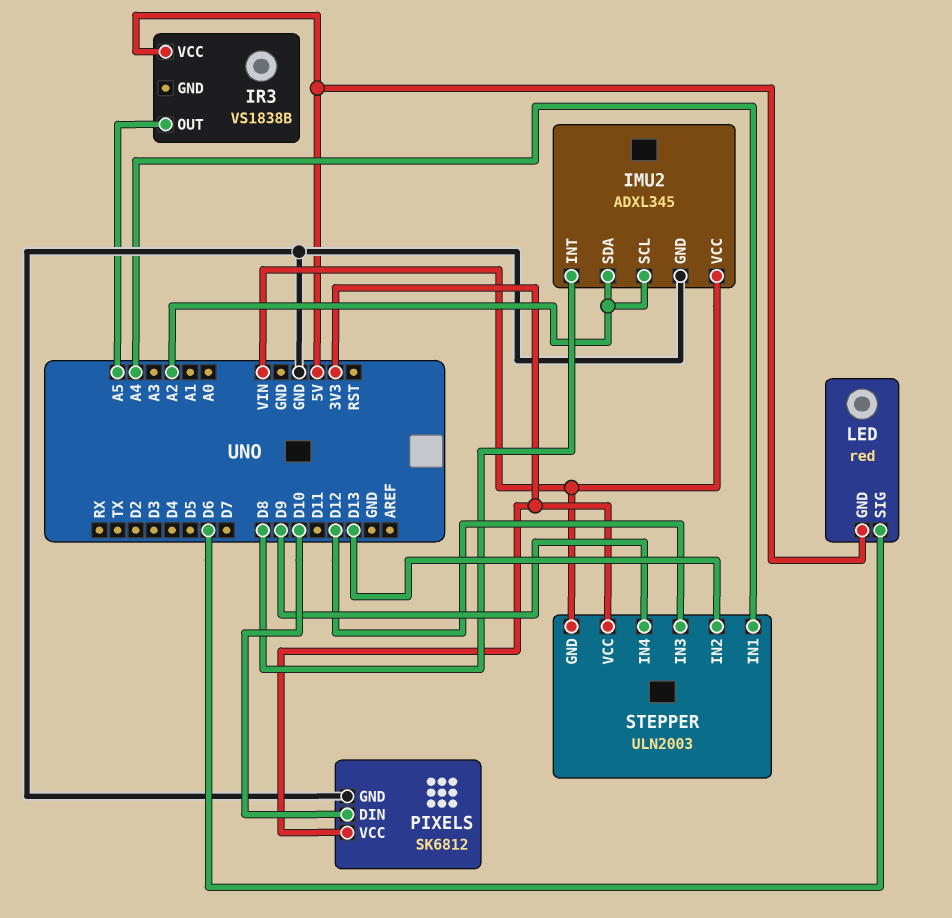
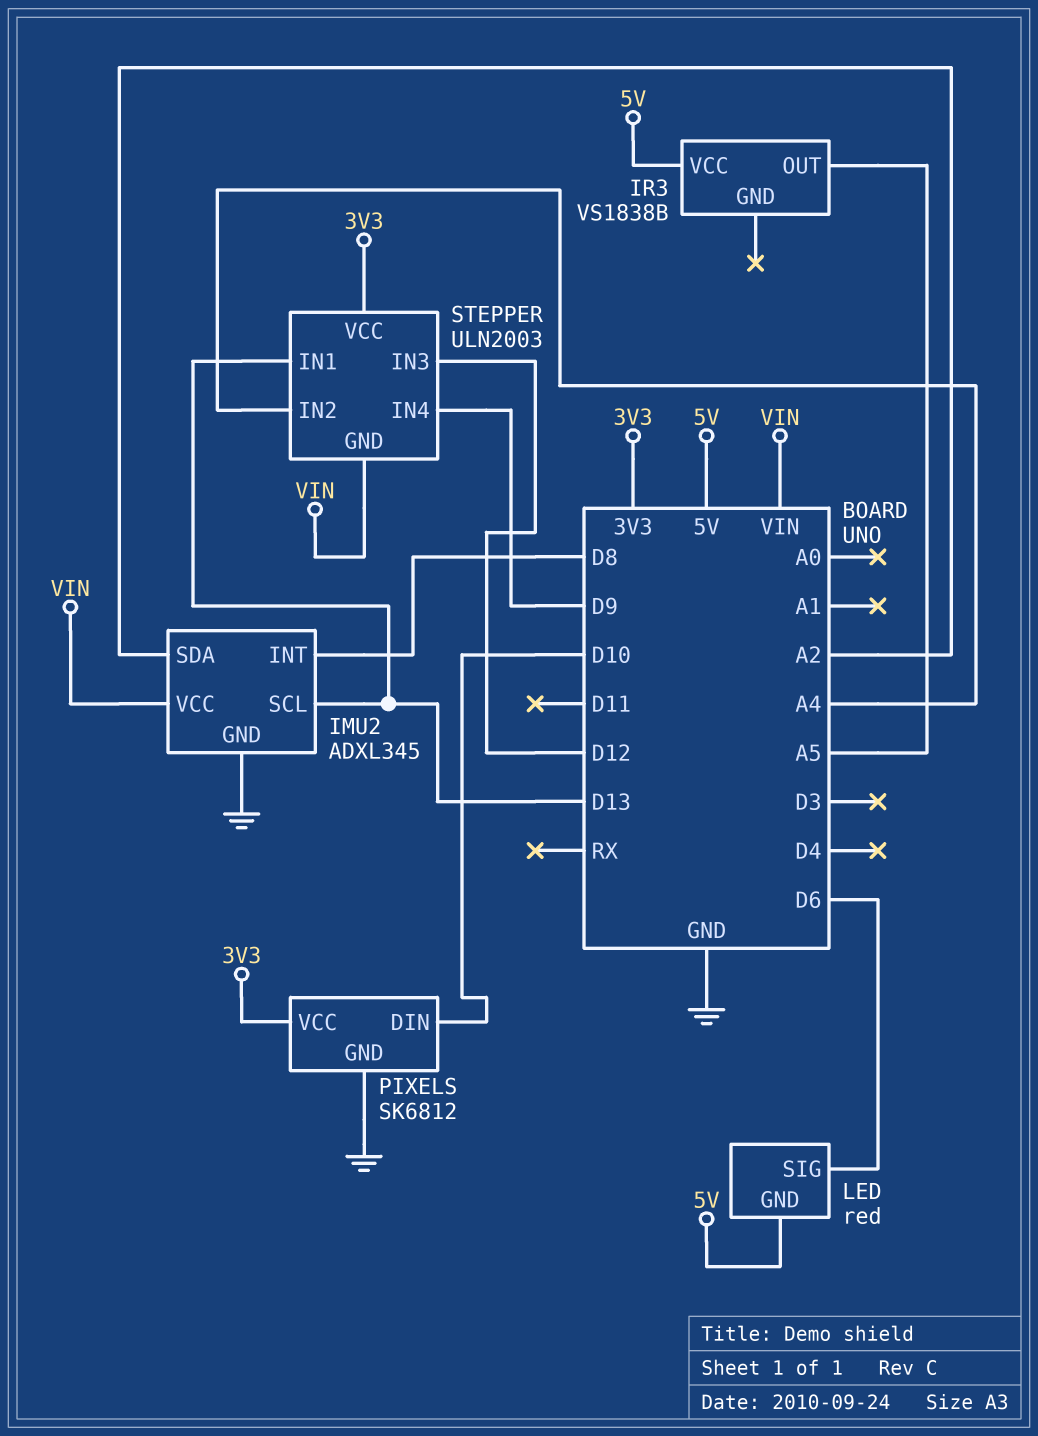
IMU2 pin SCL: A2 -> D13
STEPPER pin IN1: A4 -> D13
STEPPER pin IN2: D13 -> A4

